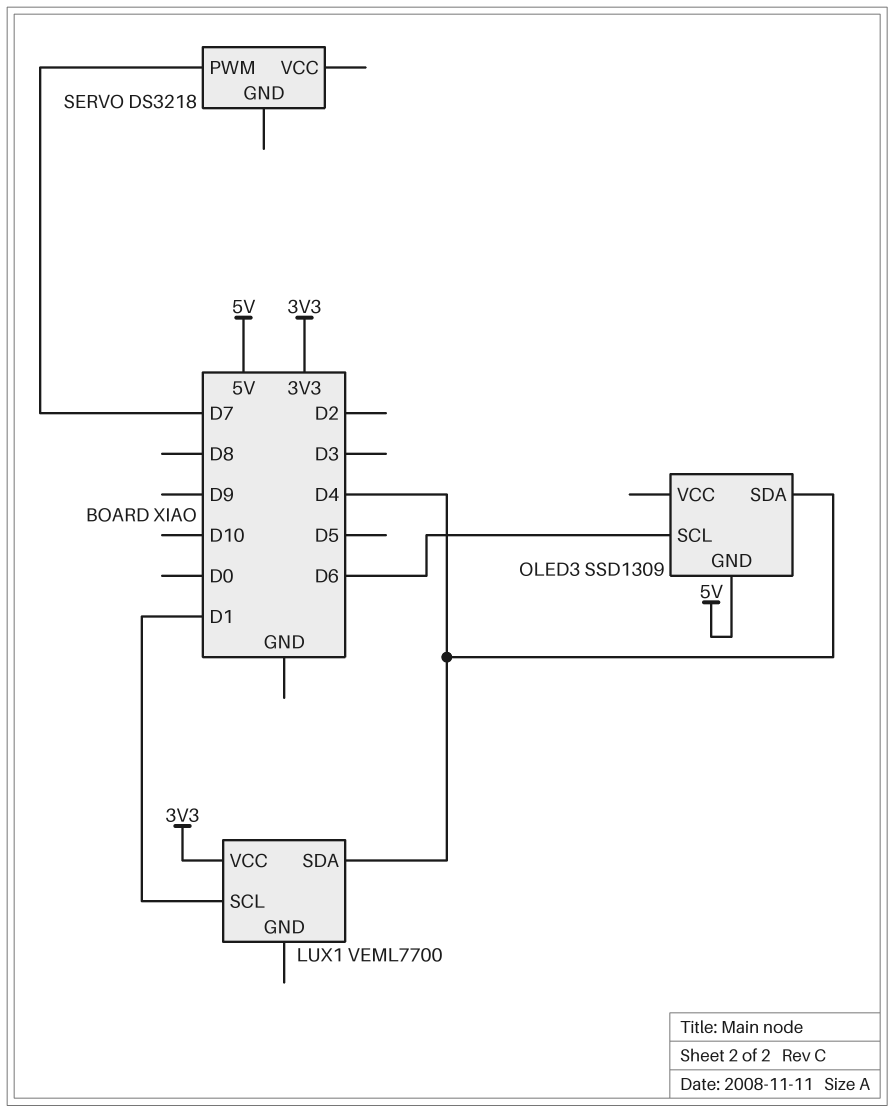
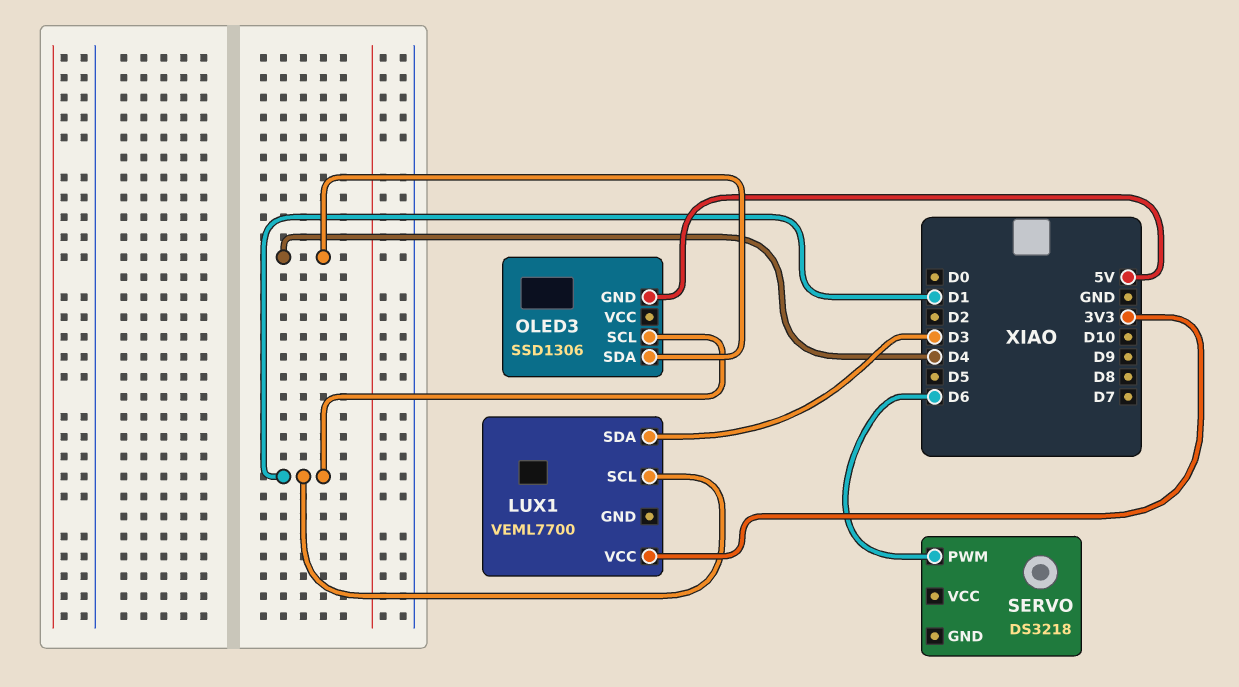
LUX1 pin SDA: D4 -> D3
OLED3: SSD1309 -> SSD1306
OLED3 pin SCL: D6 -> D1
SERVO pin PWM: D7 -> D6

